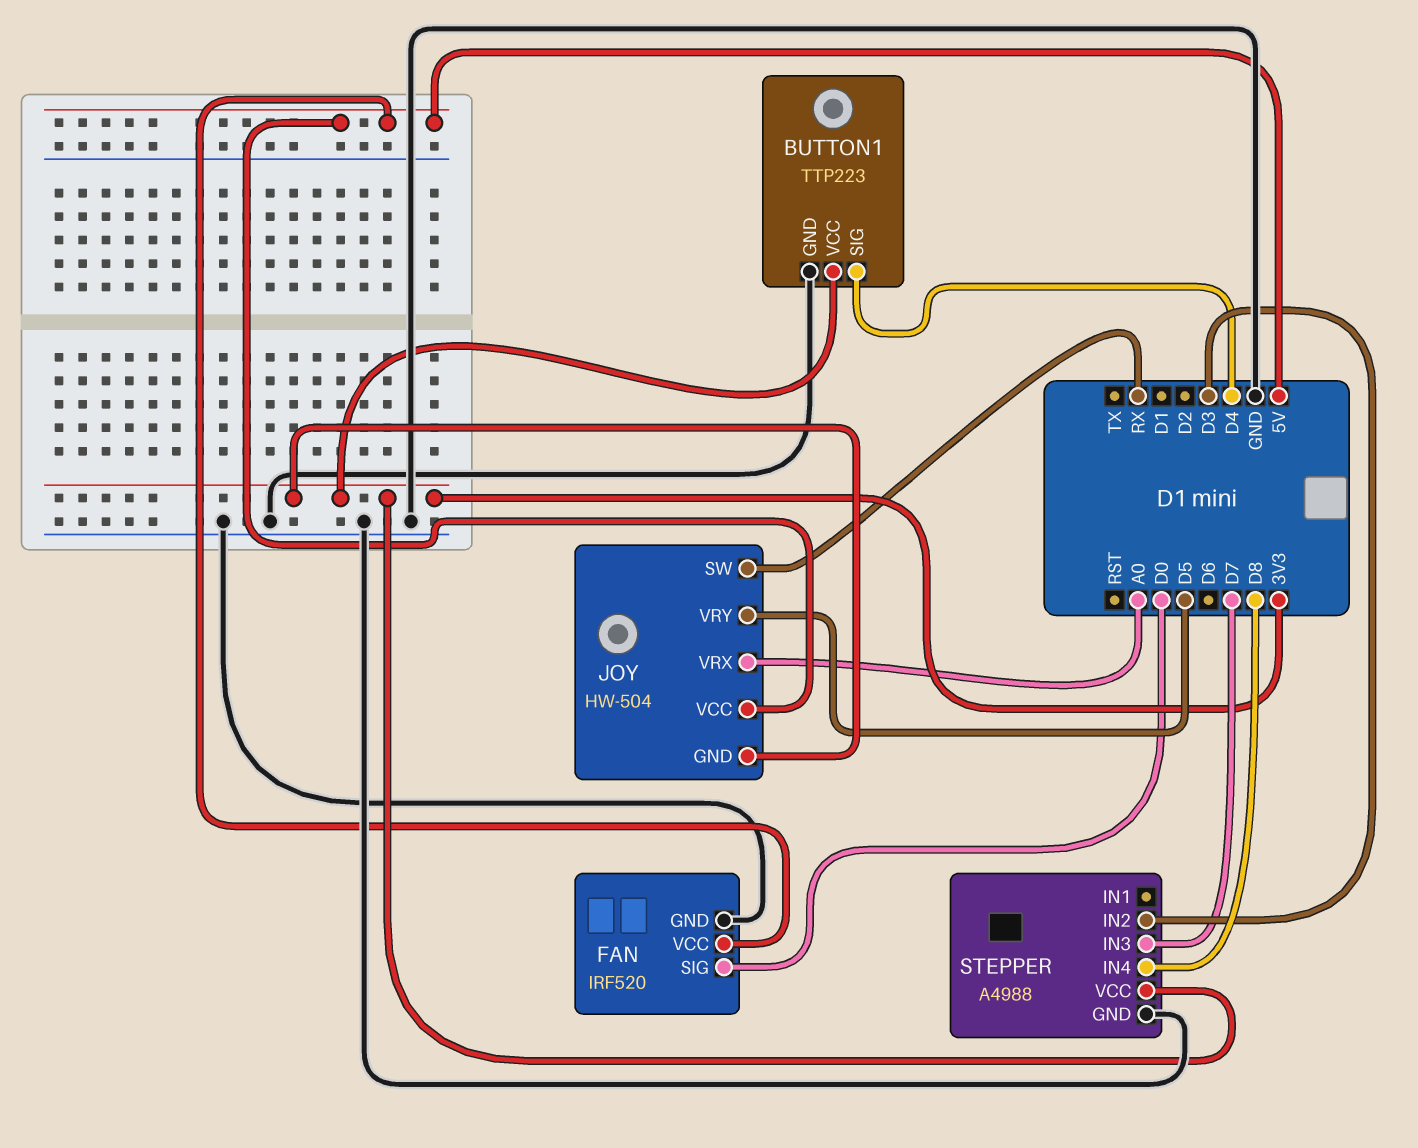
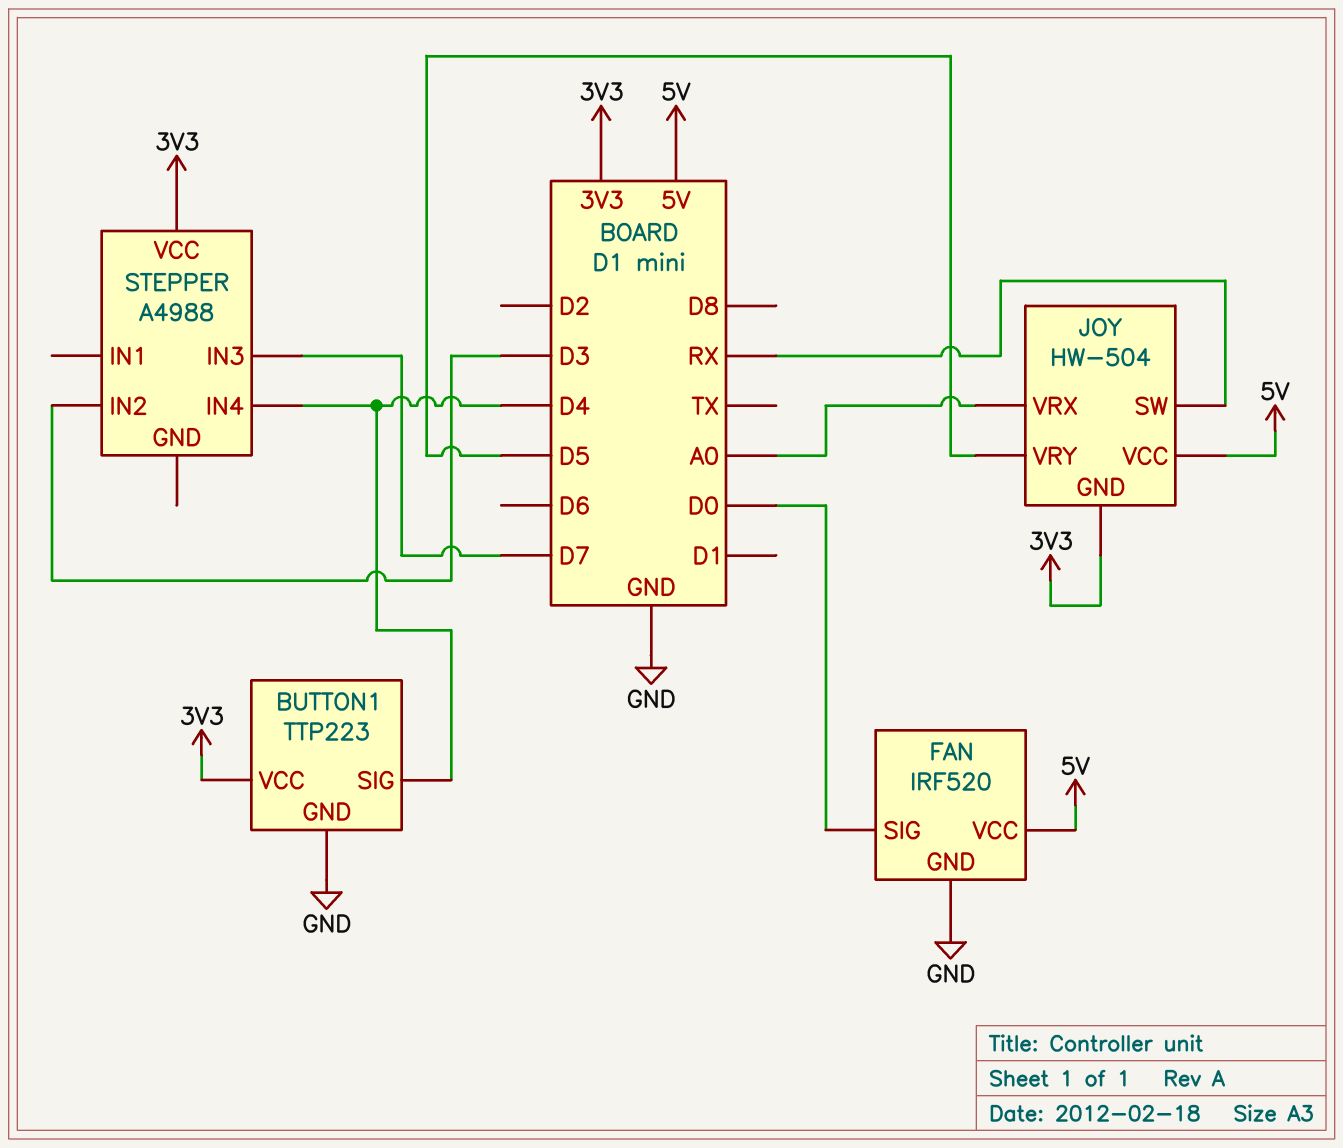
STEPPER pin GND: GND -> none
STEPPER pin IN4: D8 -> D4

